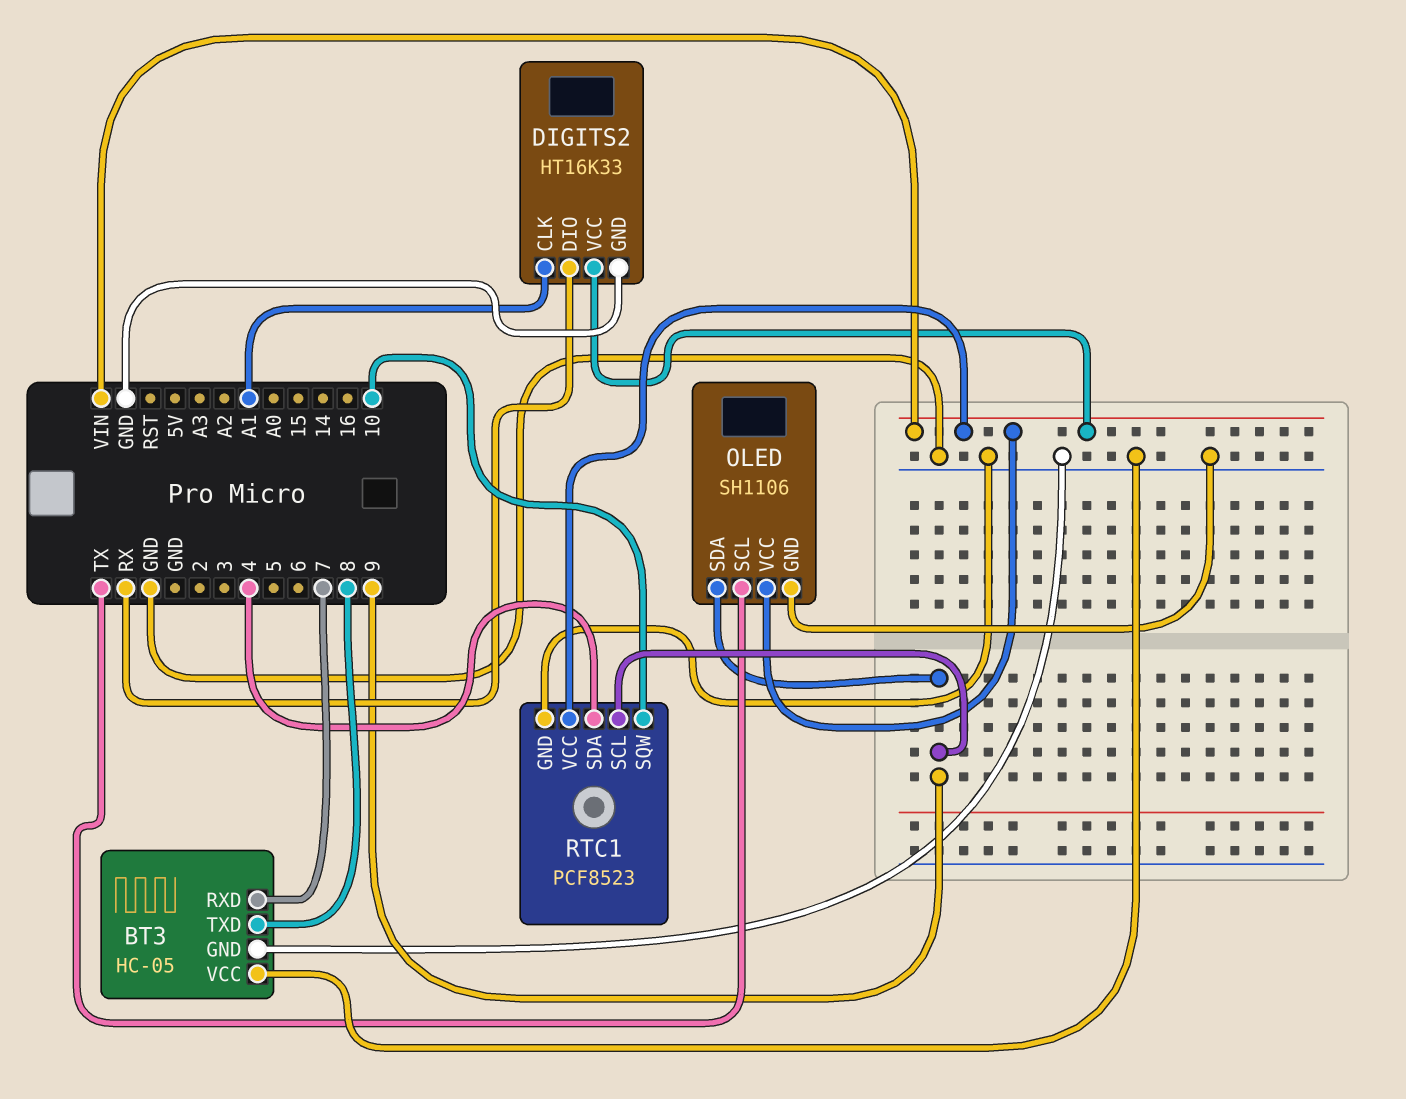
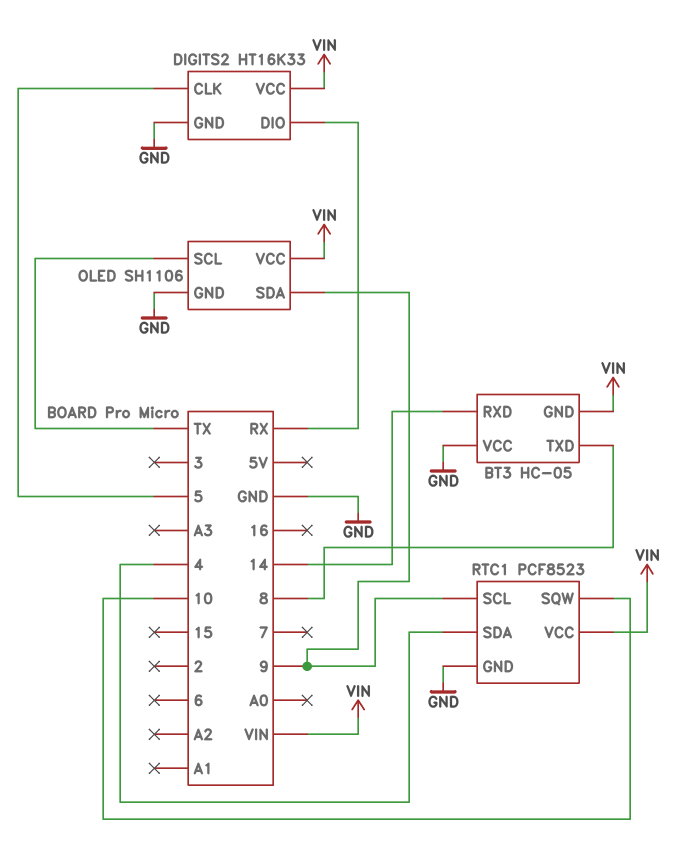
BT3 pin GND: GND -> VIN
BT3 pin RXD: 7 -> 14
DIGITS2 pin CLK: A1 -> 5

